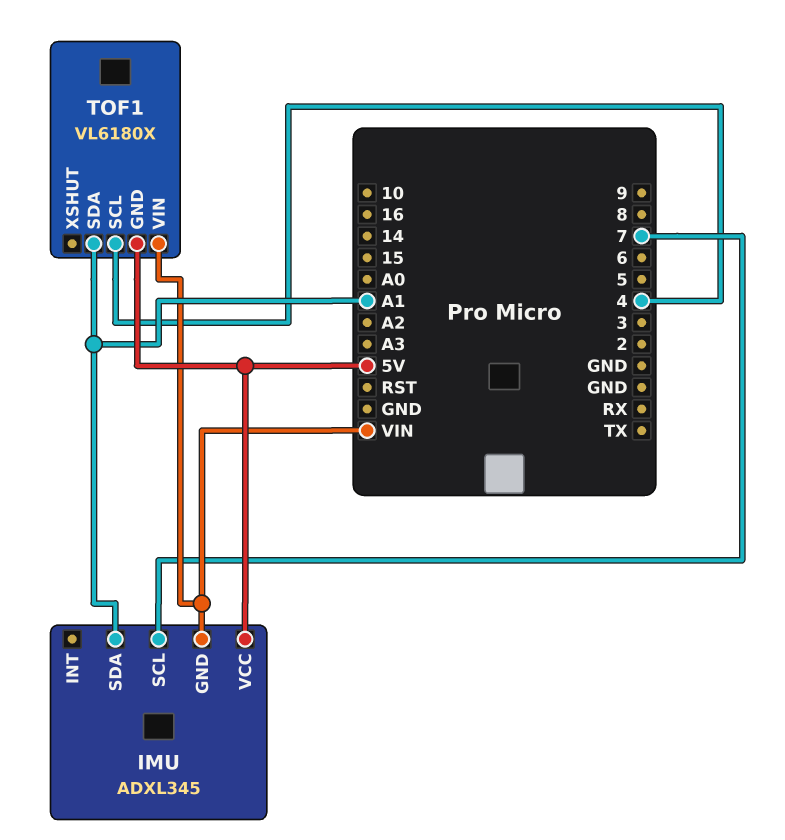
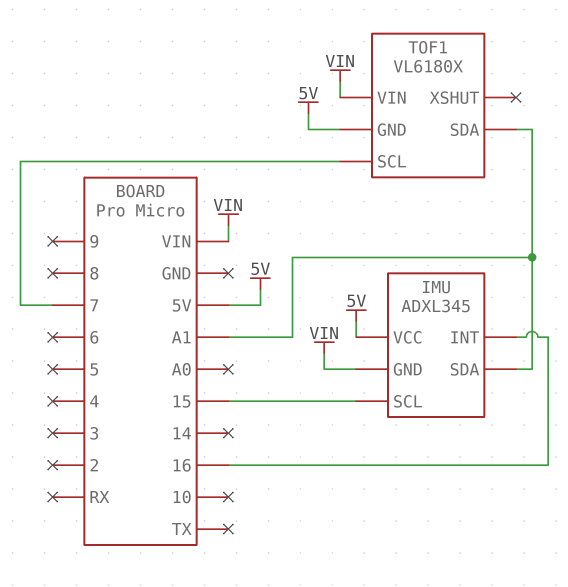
IMU pin INT: none -> 16
IMU pin SCL: 7 -> 15
TOF1 pin SCL: 4 -> 7

